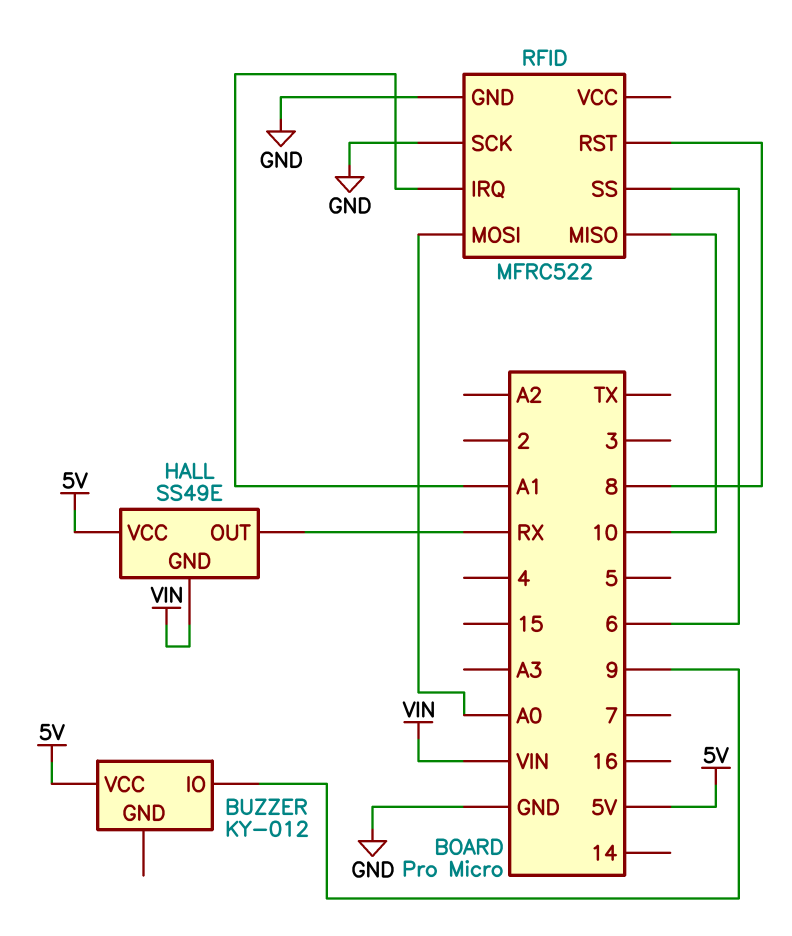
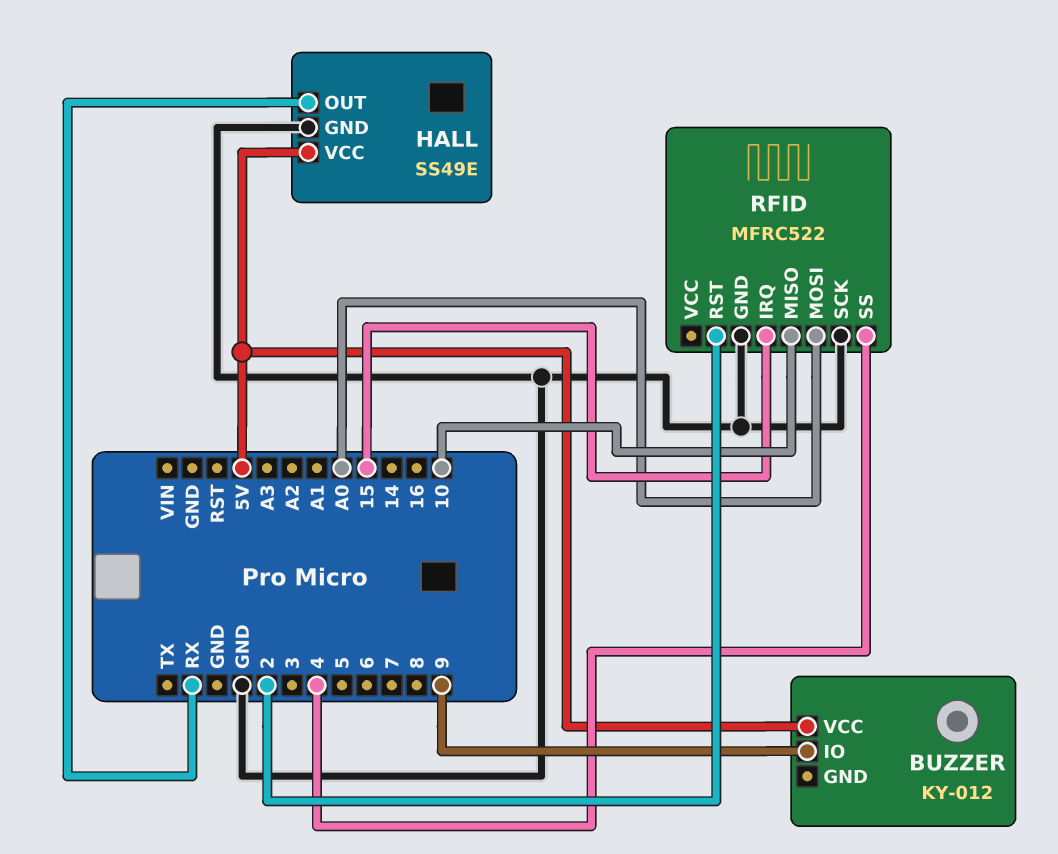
HALL pin GND: VIN -> GND
RFID pin IRQ: A1 -> 15
RFID pin RST: 8 -> 2
RFID pin SS: 6 -> 4

